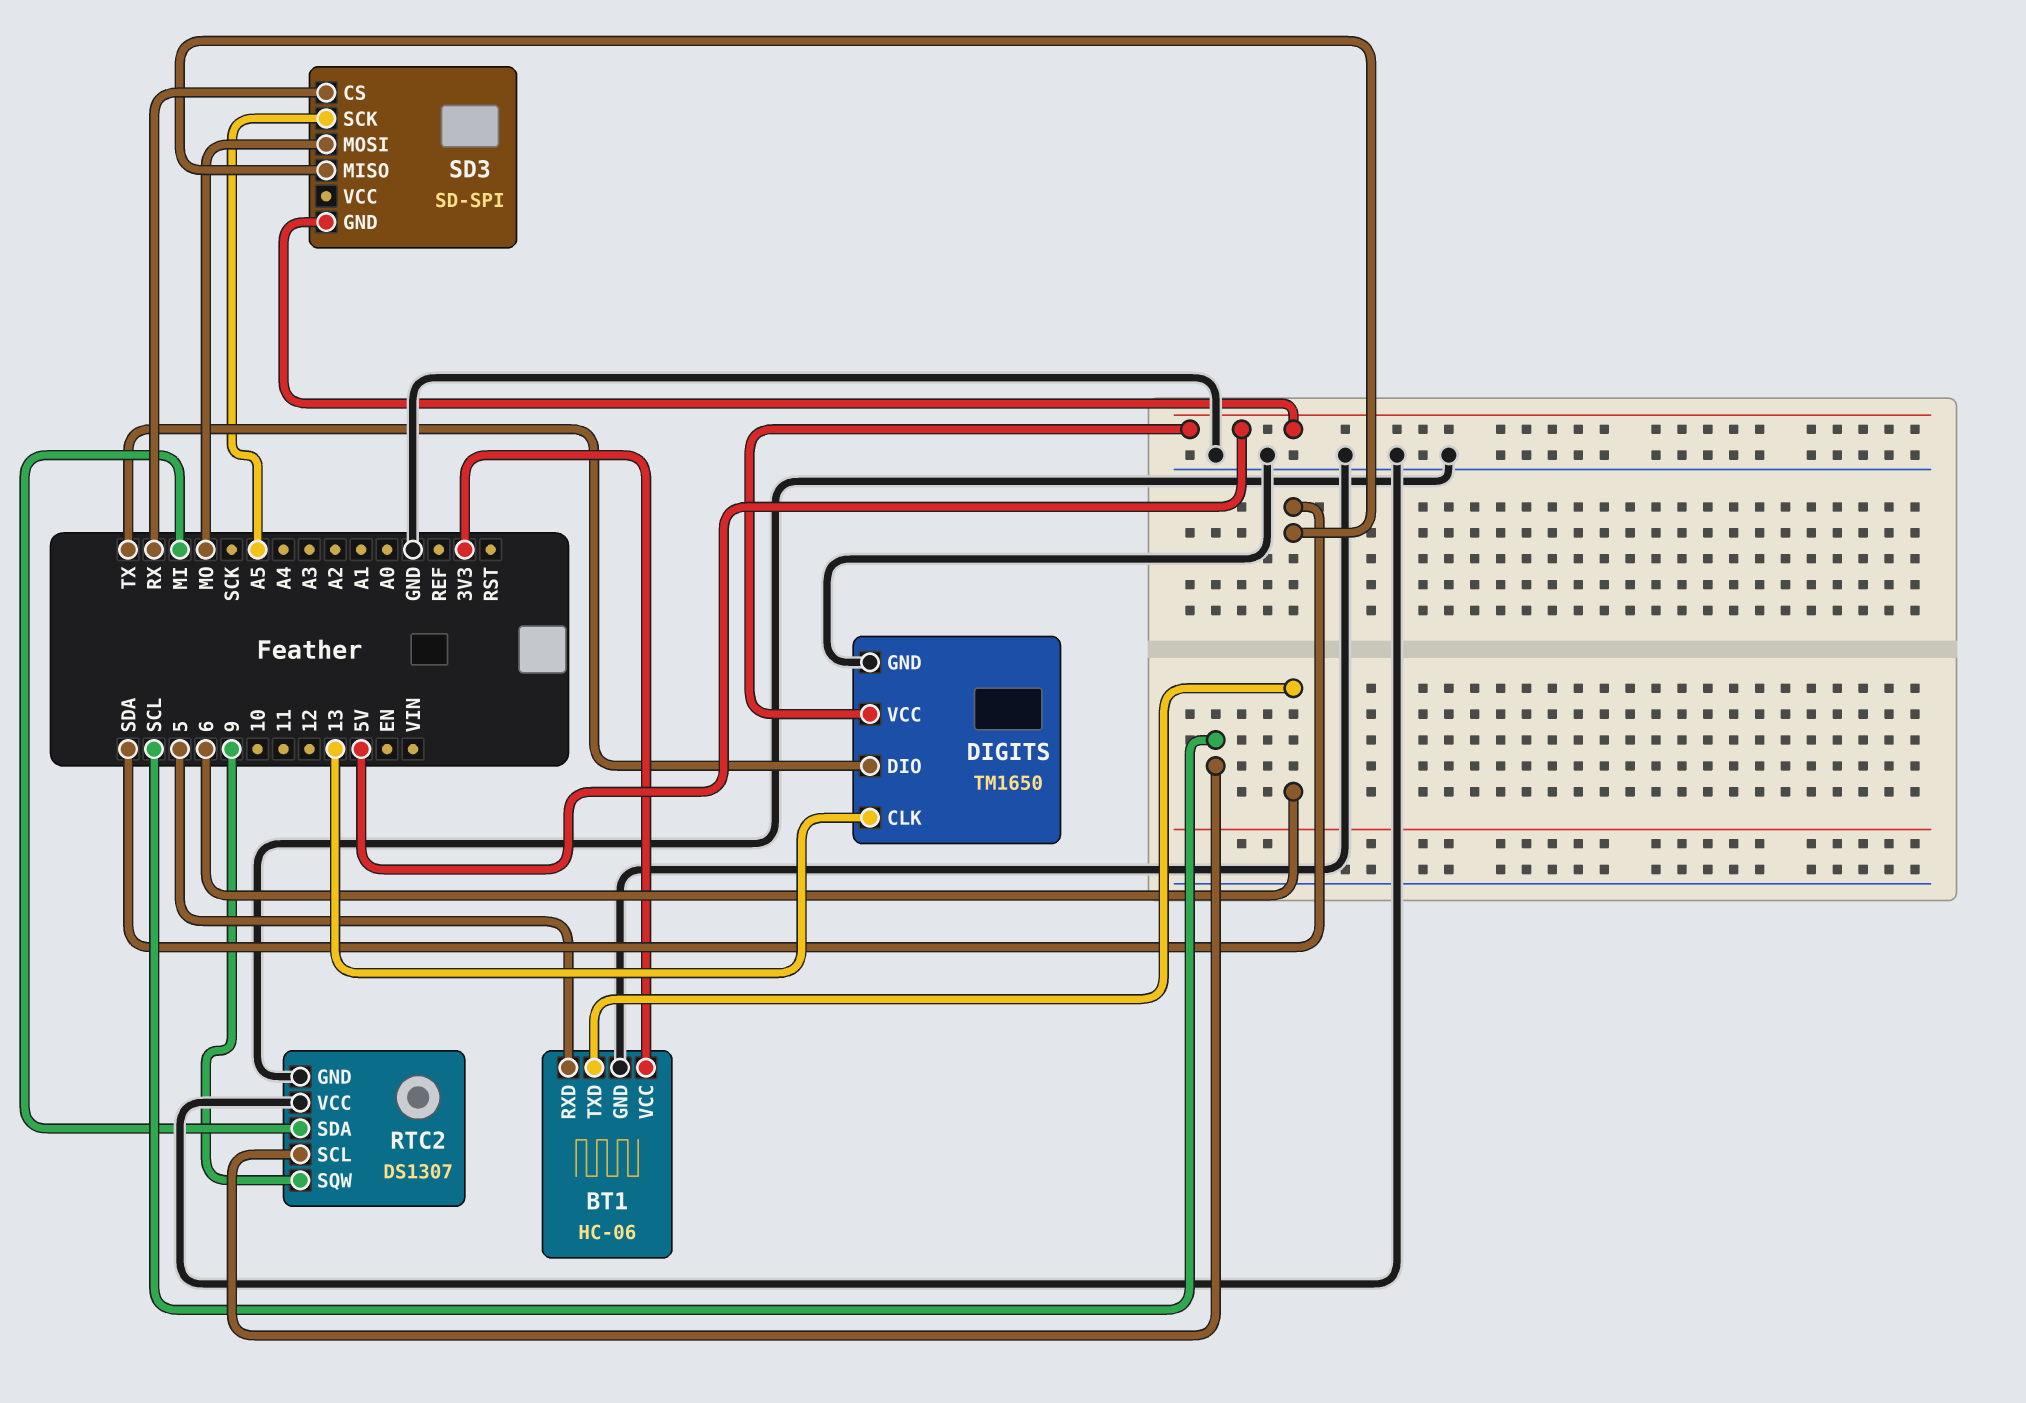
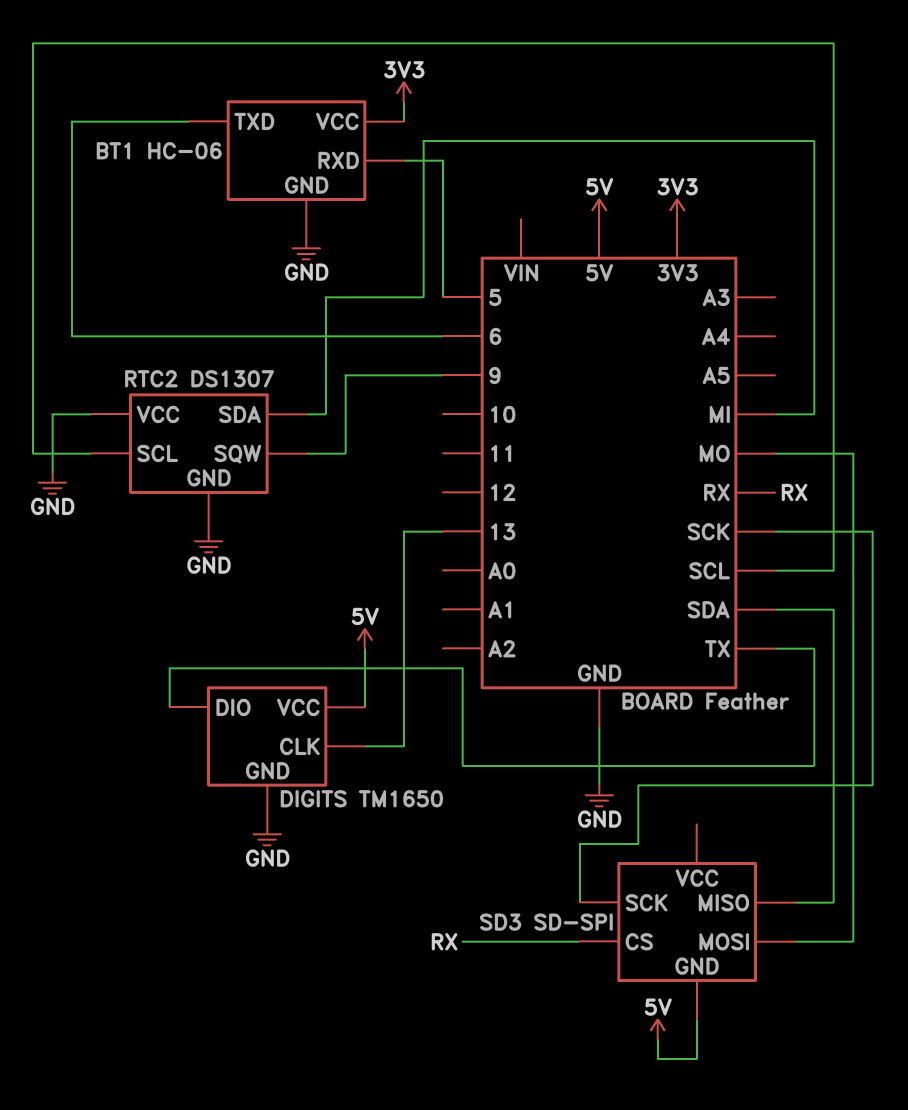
SD3 pin SCK: A5 -> SCK

